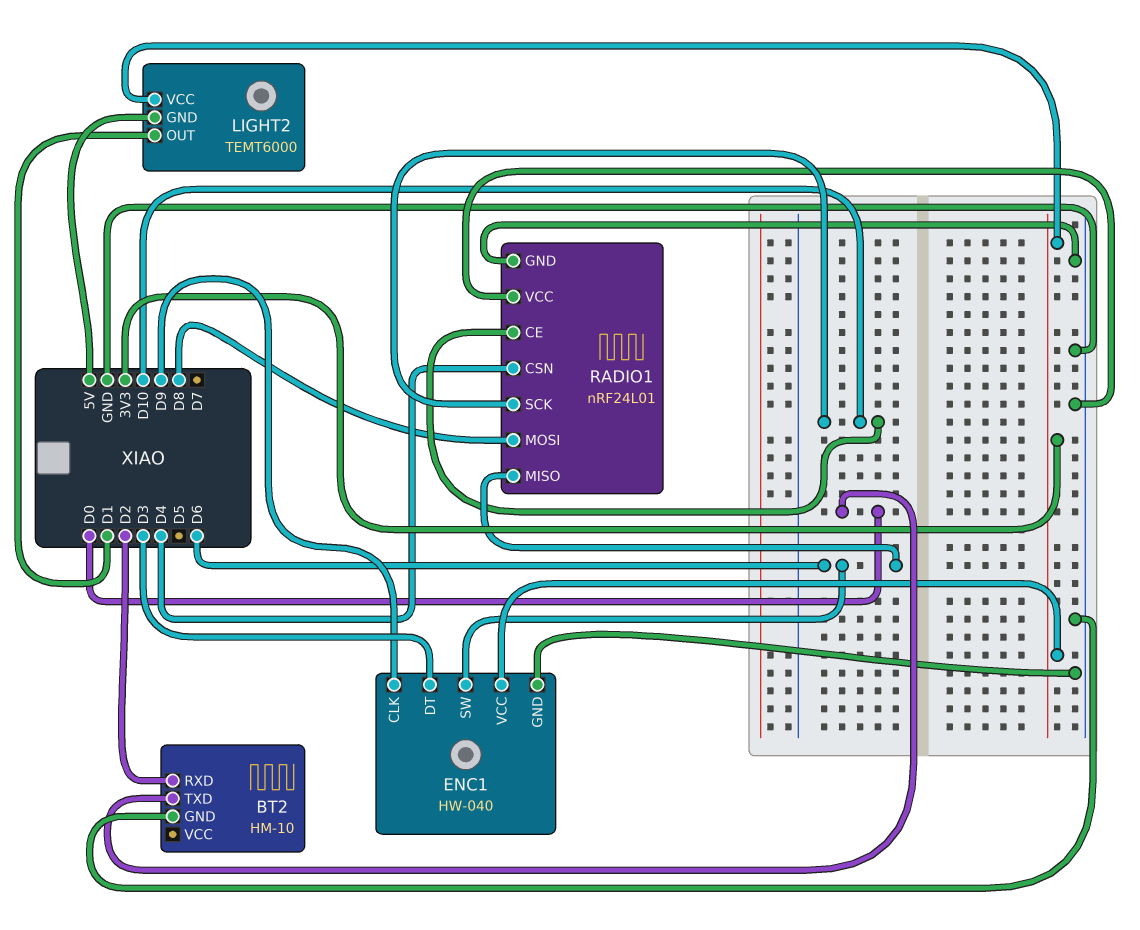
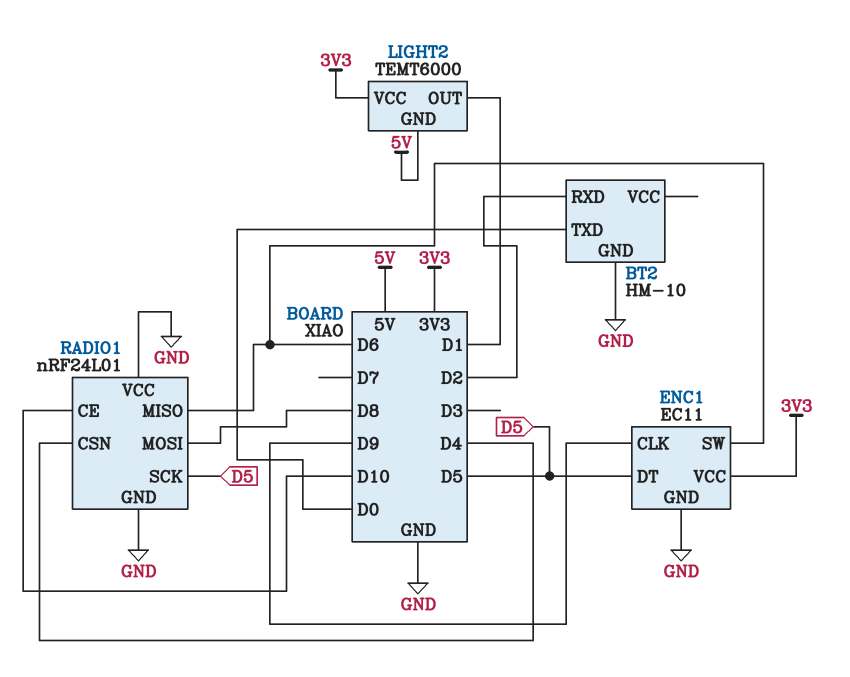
ENC1: HW-040 -> EC11
ENC1 pin DT: D3 -> D5
RADIO1 pin SCK: D10 -> D5

